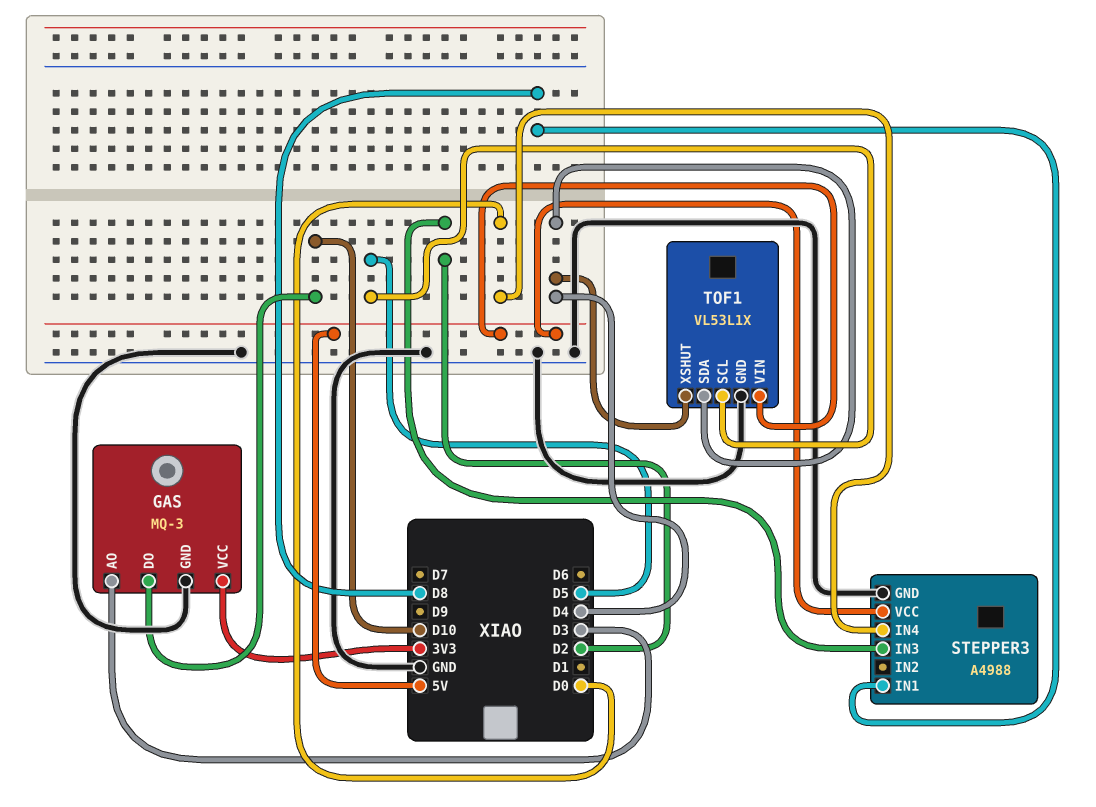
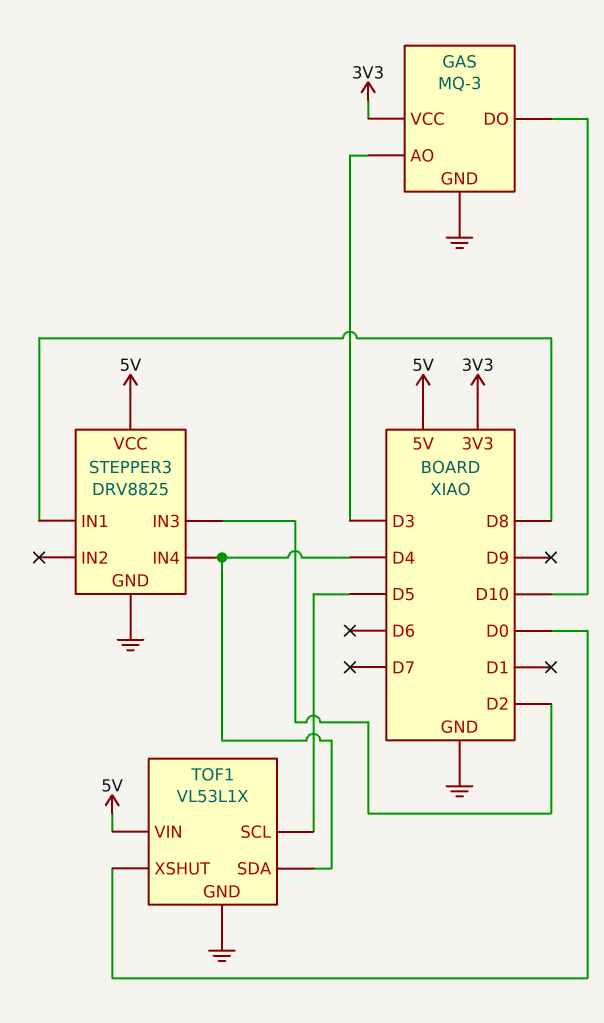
STEPPER3: A4988 -> DRV8825
STEPPER3 pin IN4: D0 -> D4
TOF1 pin XSHUT: D4 -> D0

